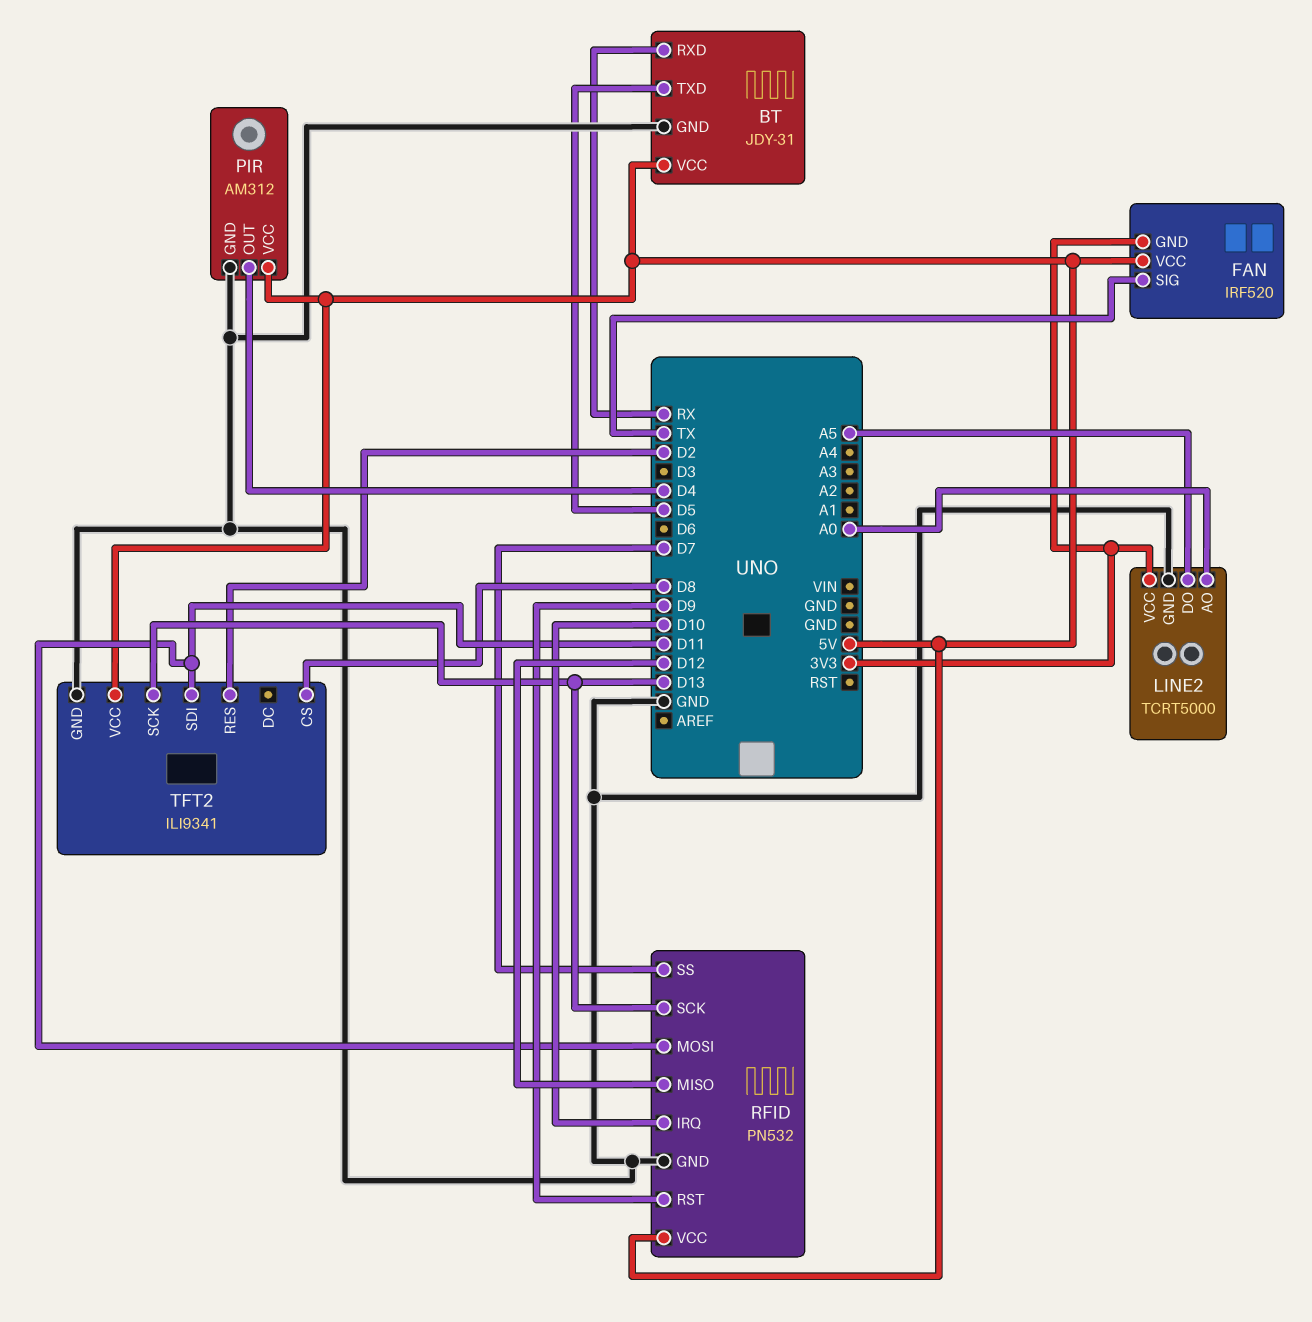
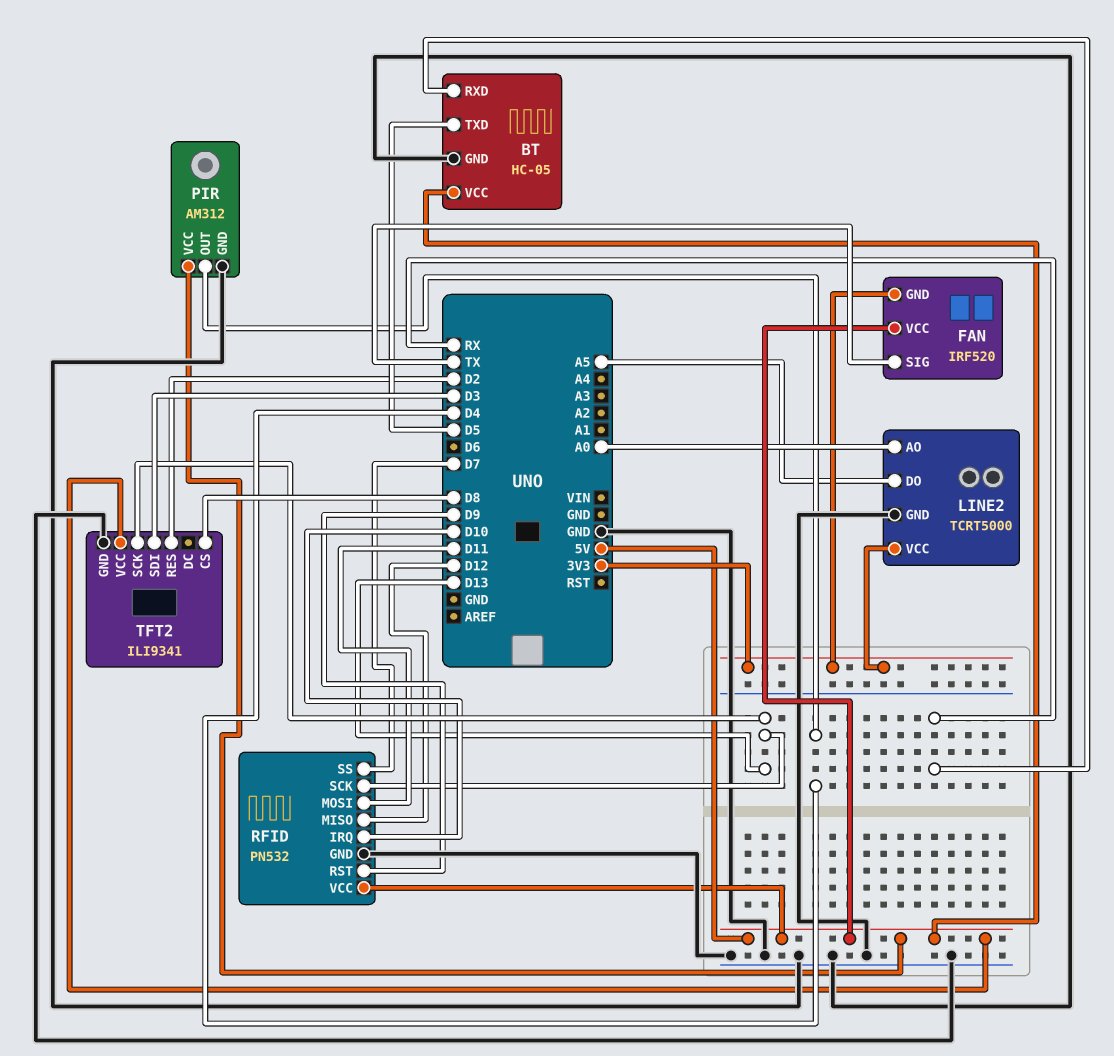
BT: JDY-31 -> HC-05
TFT2 pin SDI: D11 -> D3

